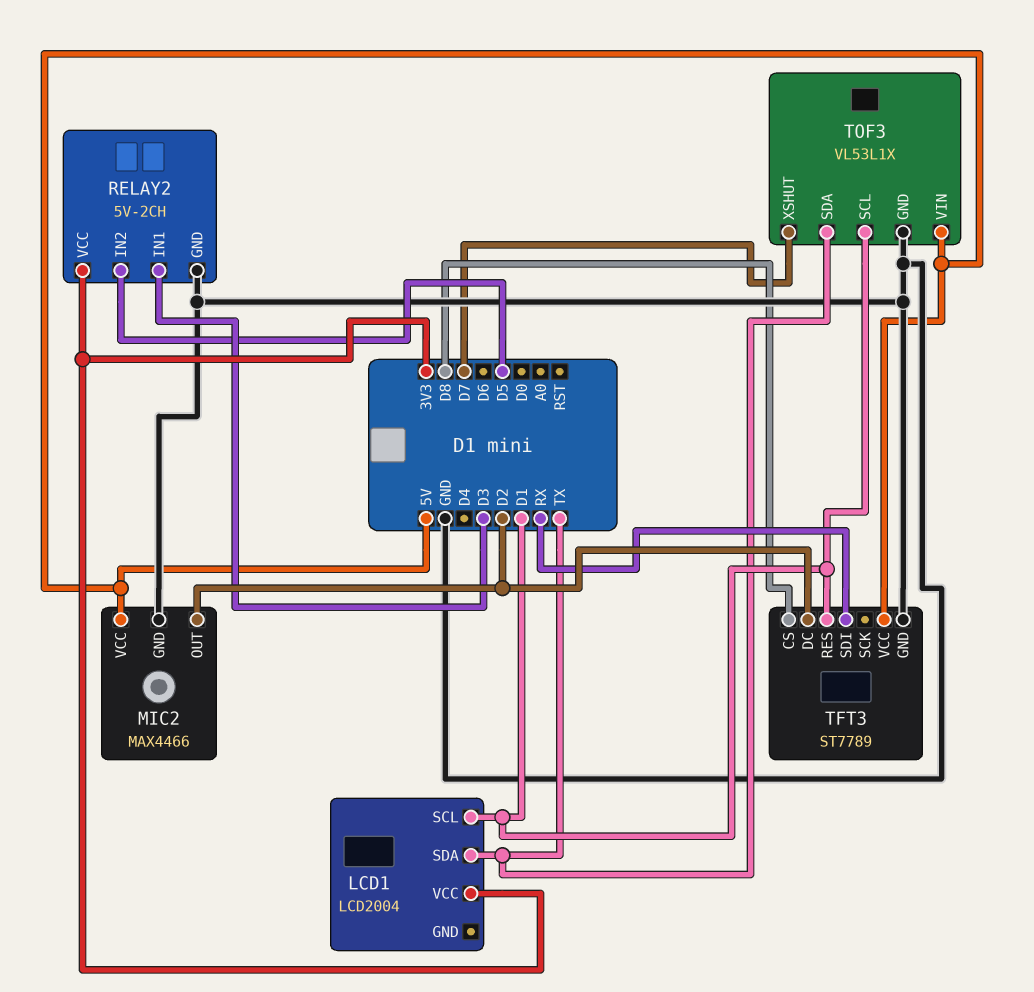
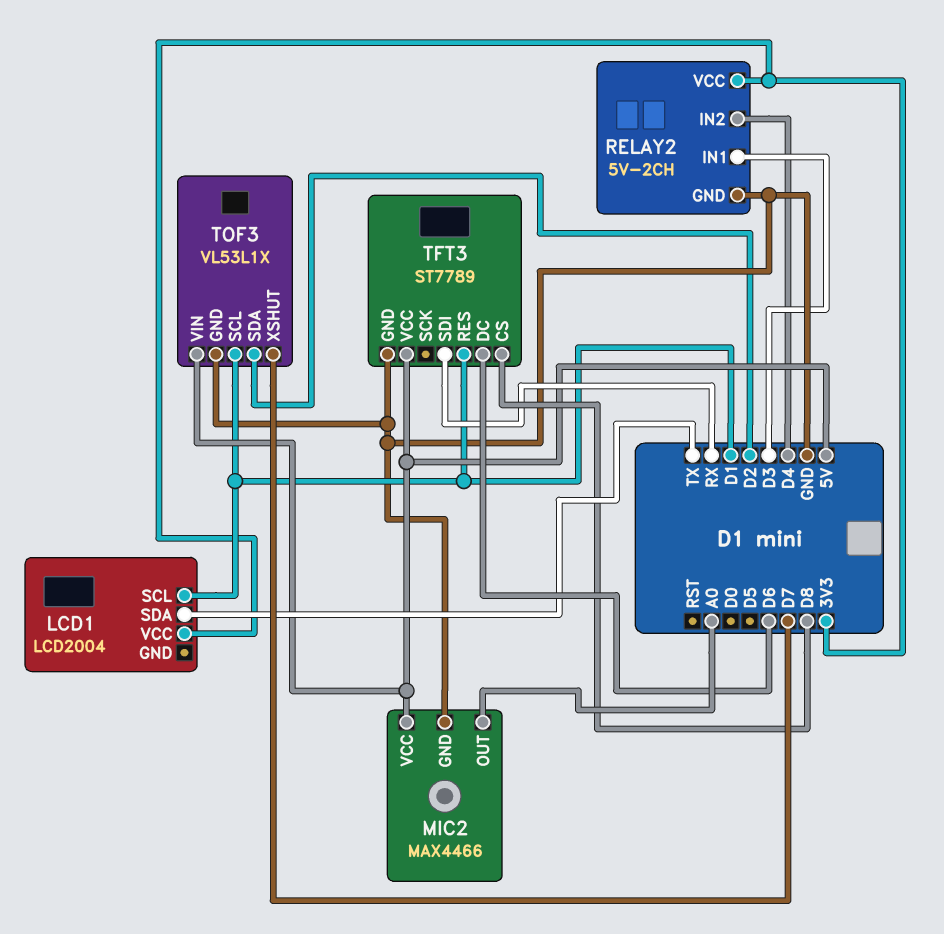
MIC2 pin OUT: D2 -> A0
RELAY2 pin IN2: D5 -> D4
TFT3 pin DC: D2 -> D6
TOF3 pin SDA: TX -> D2

